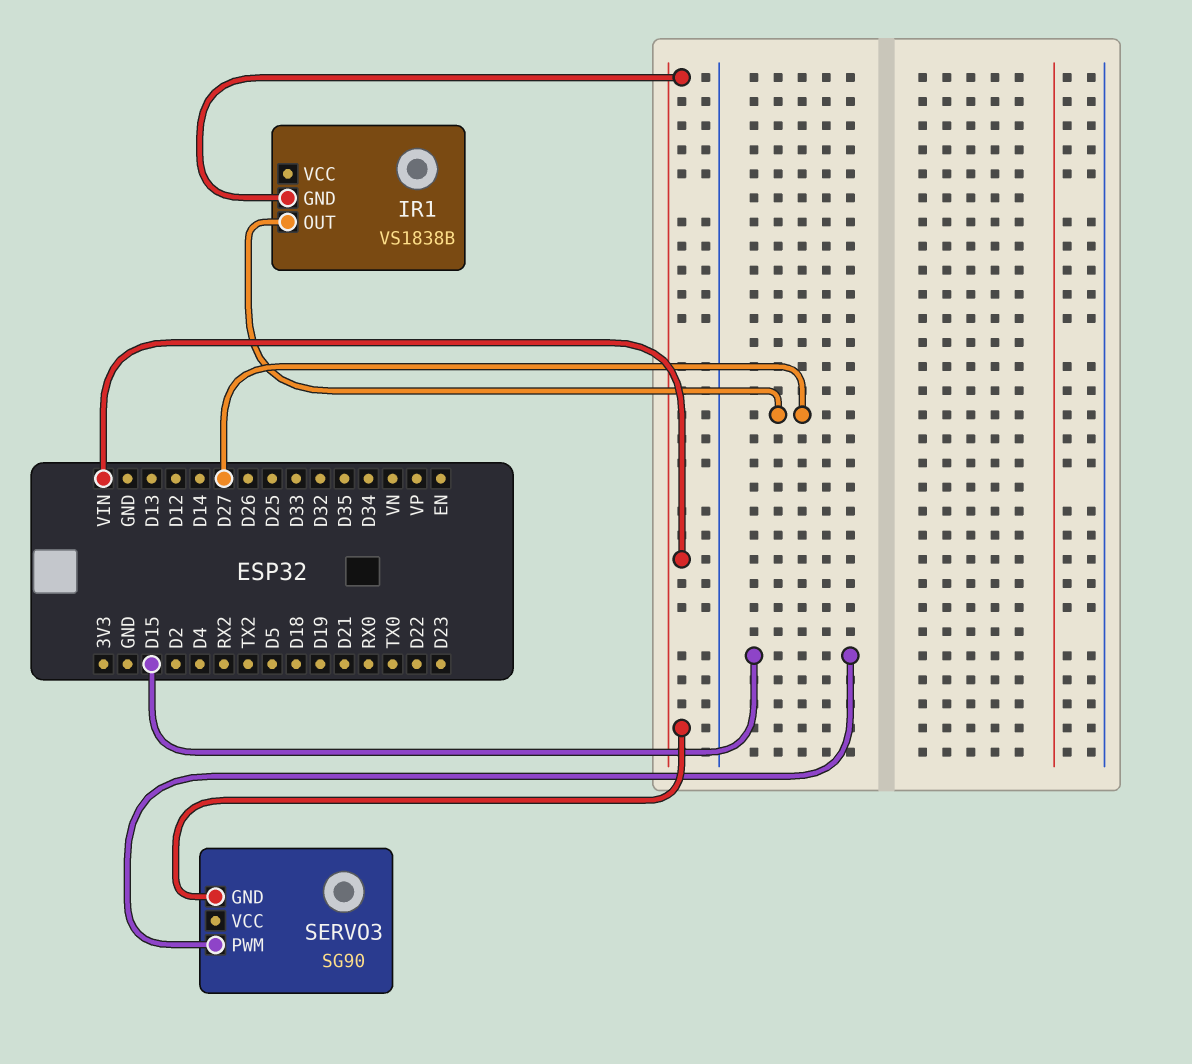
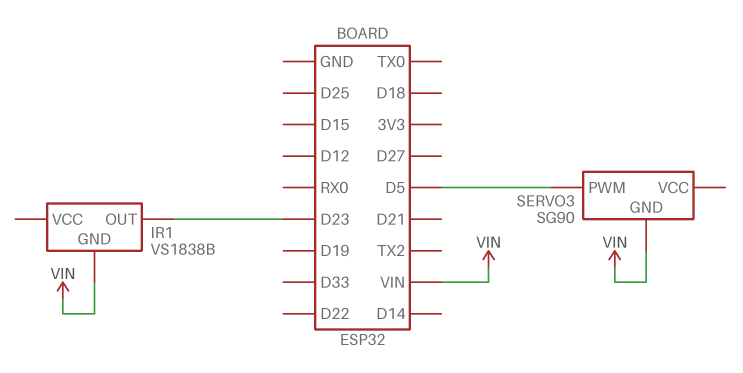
IR1 pin OUT: D27 -> D23
SERVO3 pin PWM: D15 -> D5

